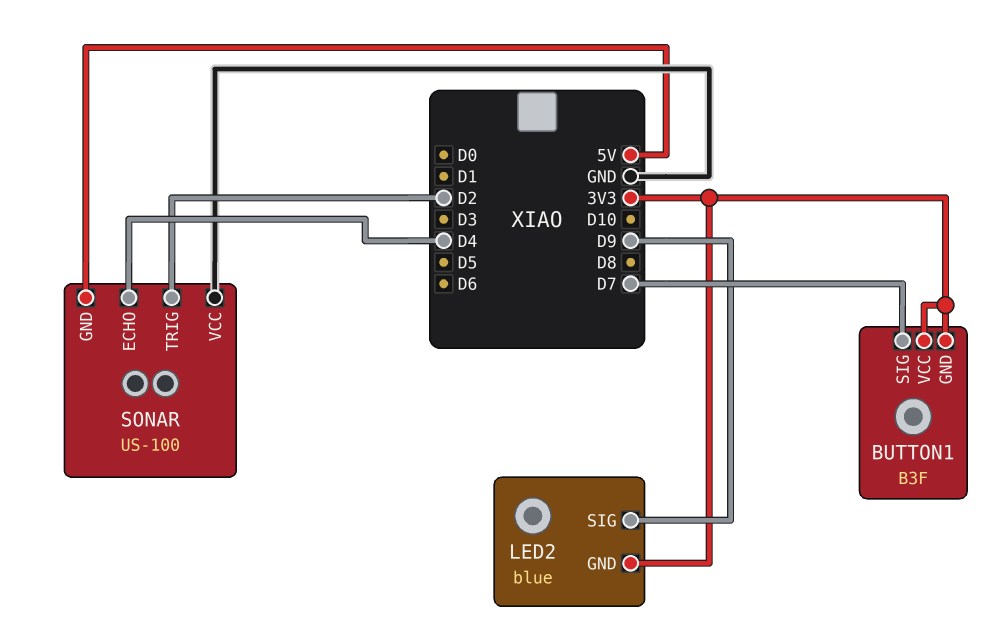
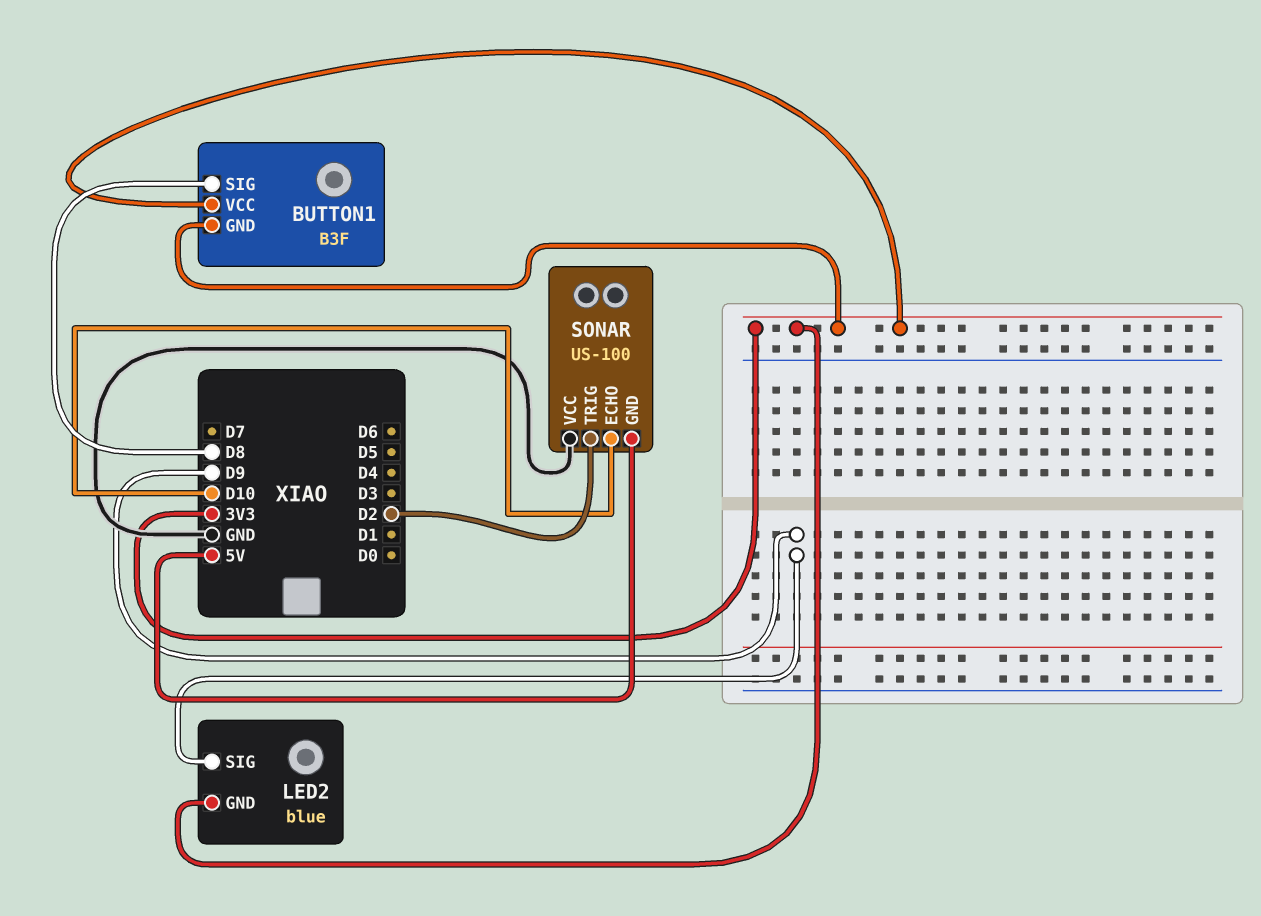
BUTTON1 pin SIG: D7 -> D8
SONAR pin ECHO: D4 -> D10

